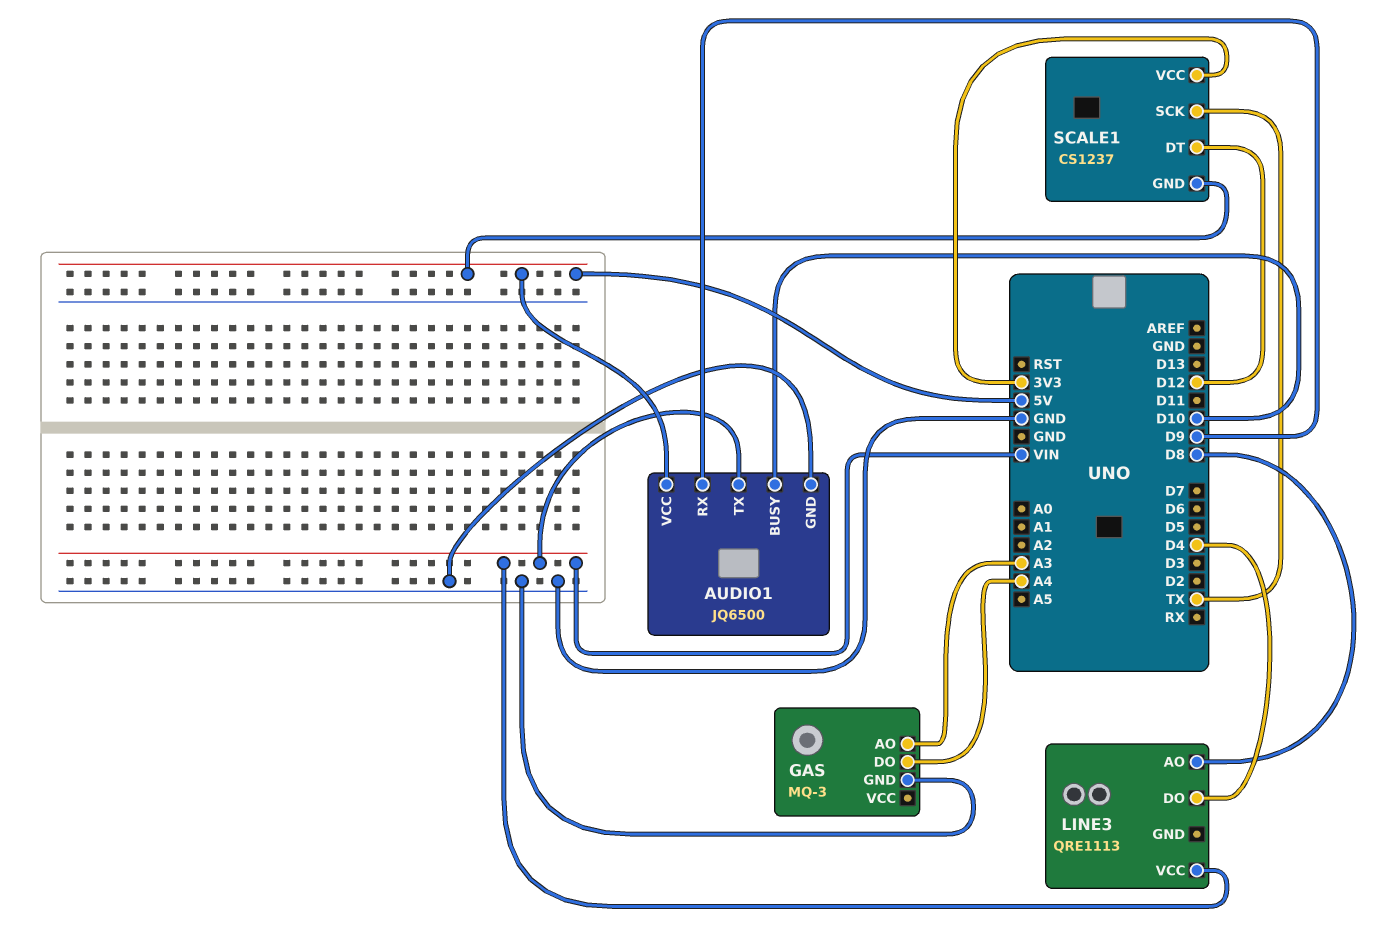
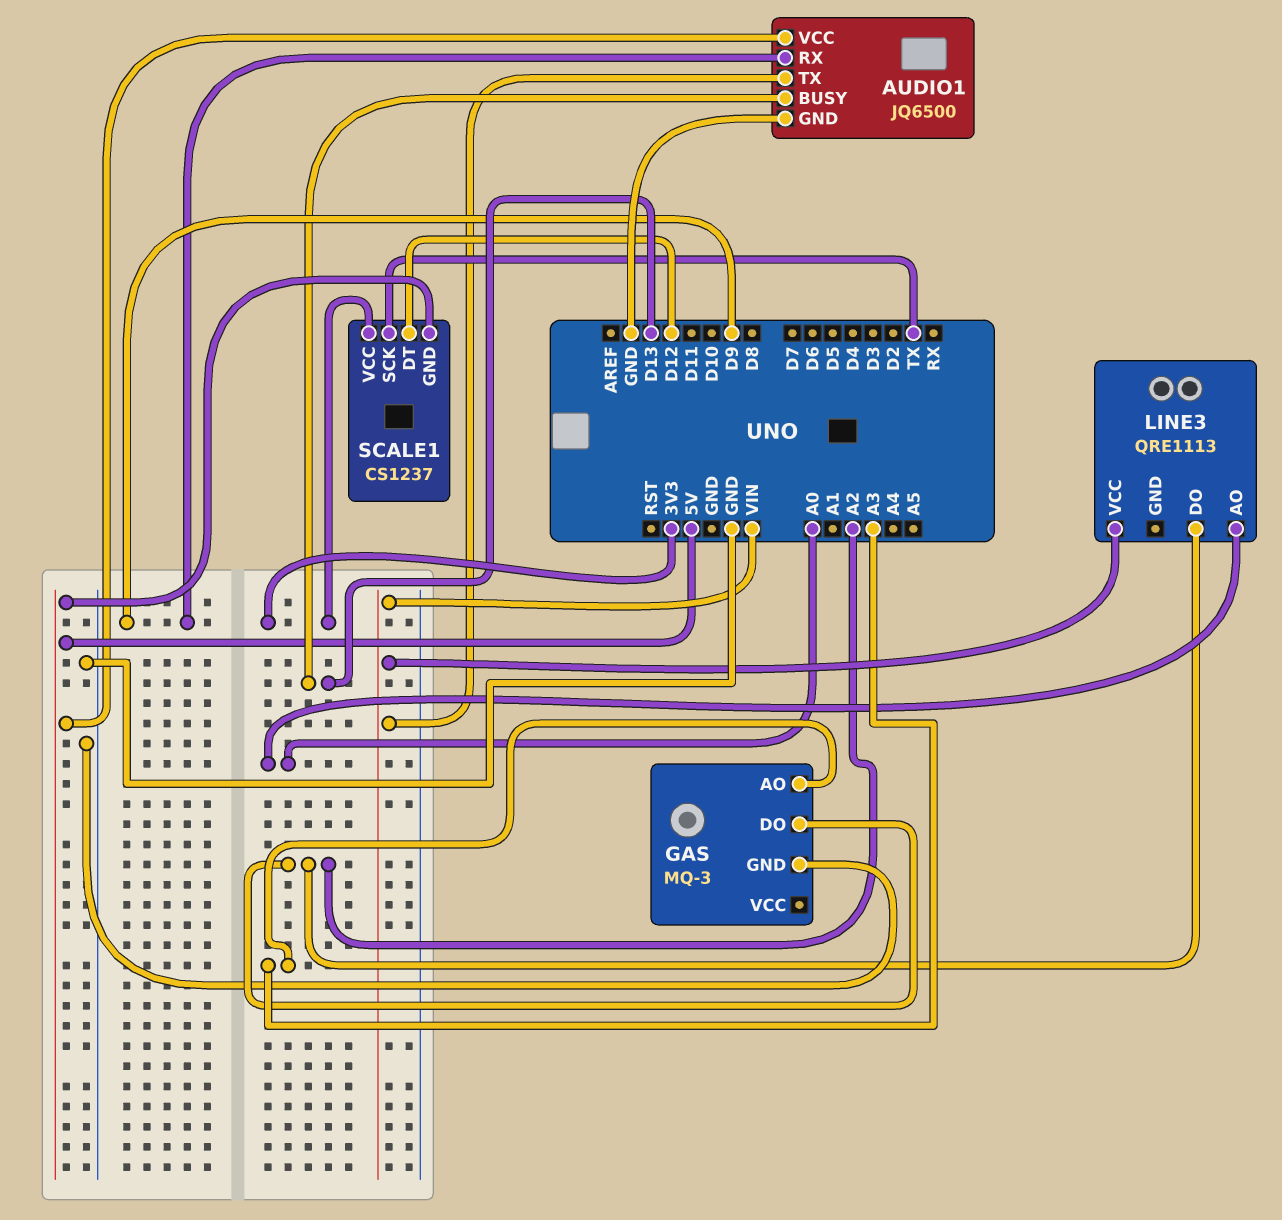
AUDIO1 pin BUSY: D10 -> D13
GAS pin DO: A4 -> A2
LINE3 pin AO: D8 -> A0
LINE3 pin DO: D4 -> A2

